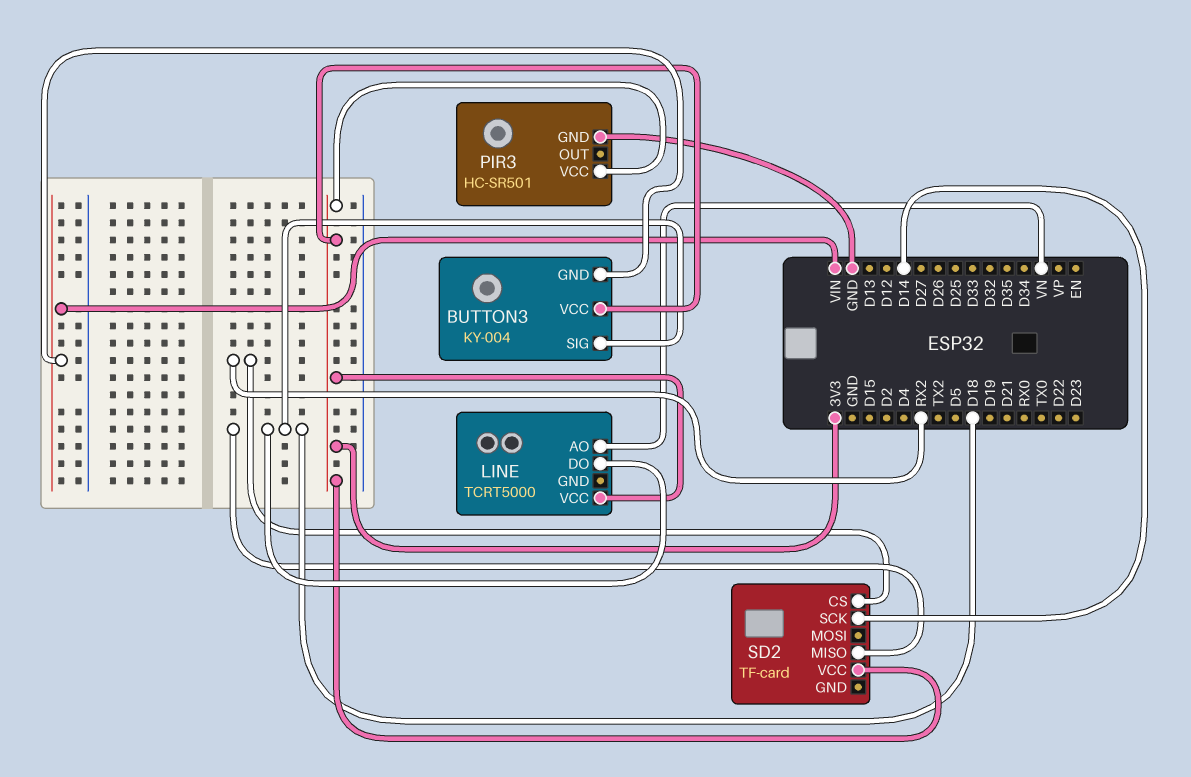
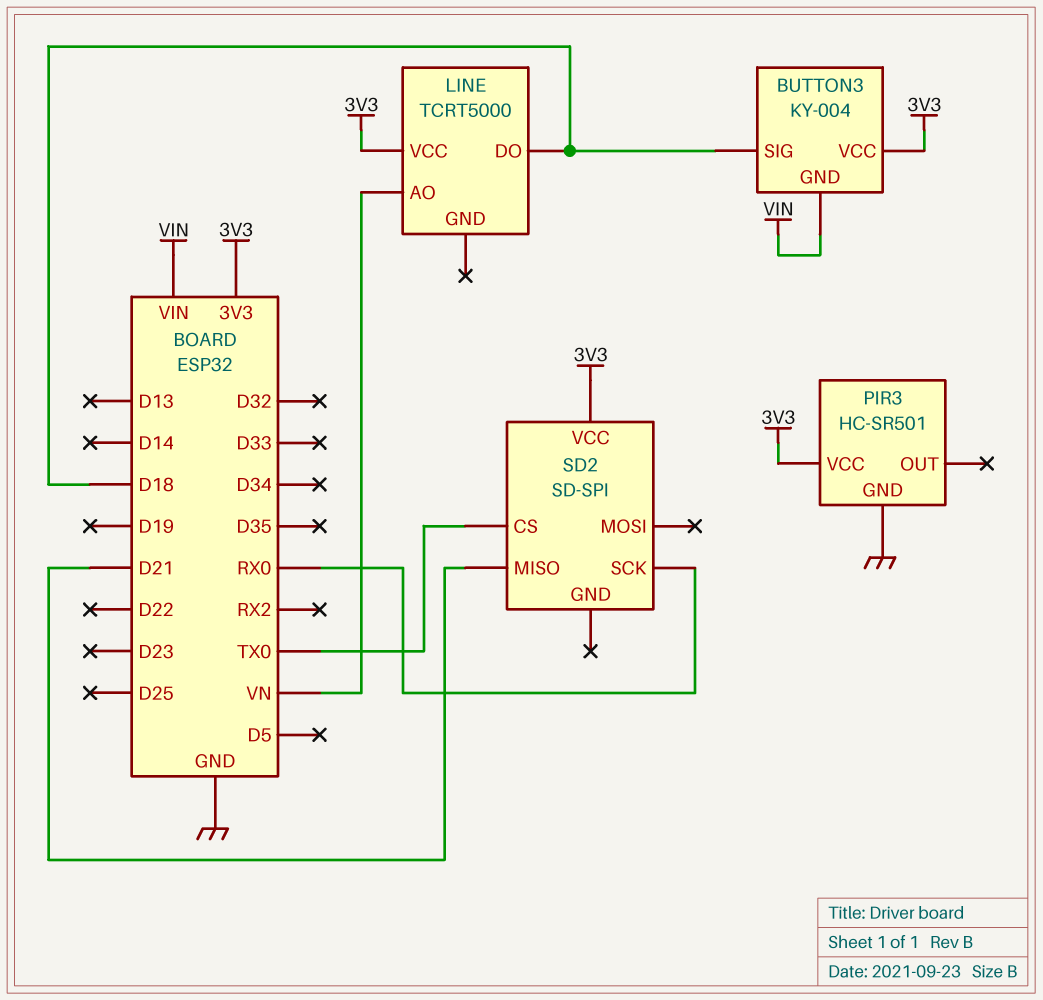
SD2: TF-card -> SD-SPI
SD2 pin CS: RX2 -> TX0
SD2 pin MISO: D18 -> D21
SD2 pin SCK: D14 -> RX0

